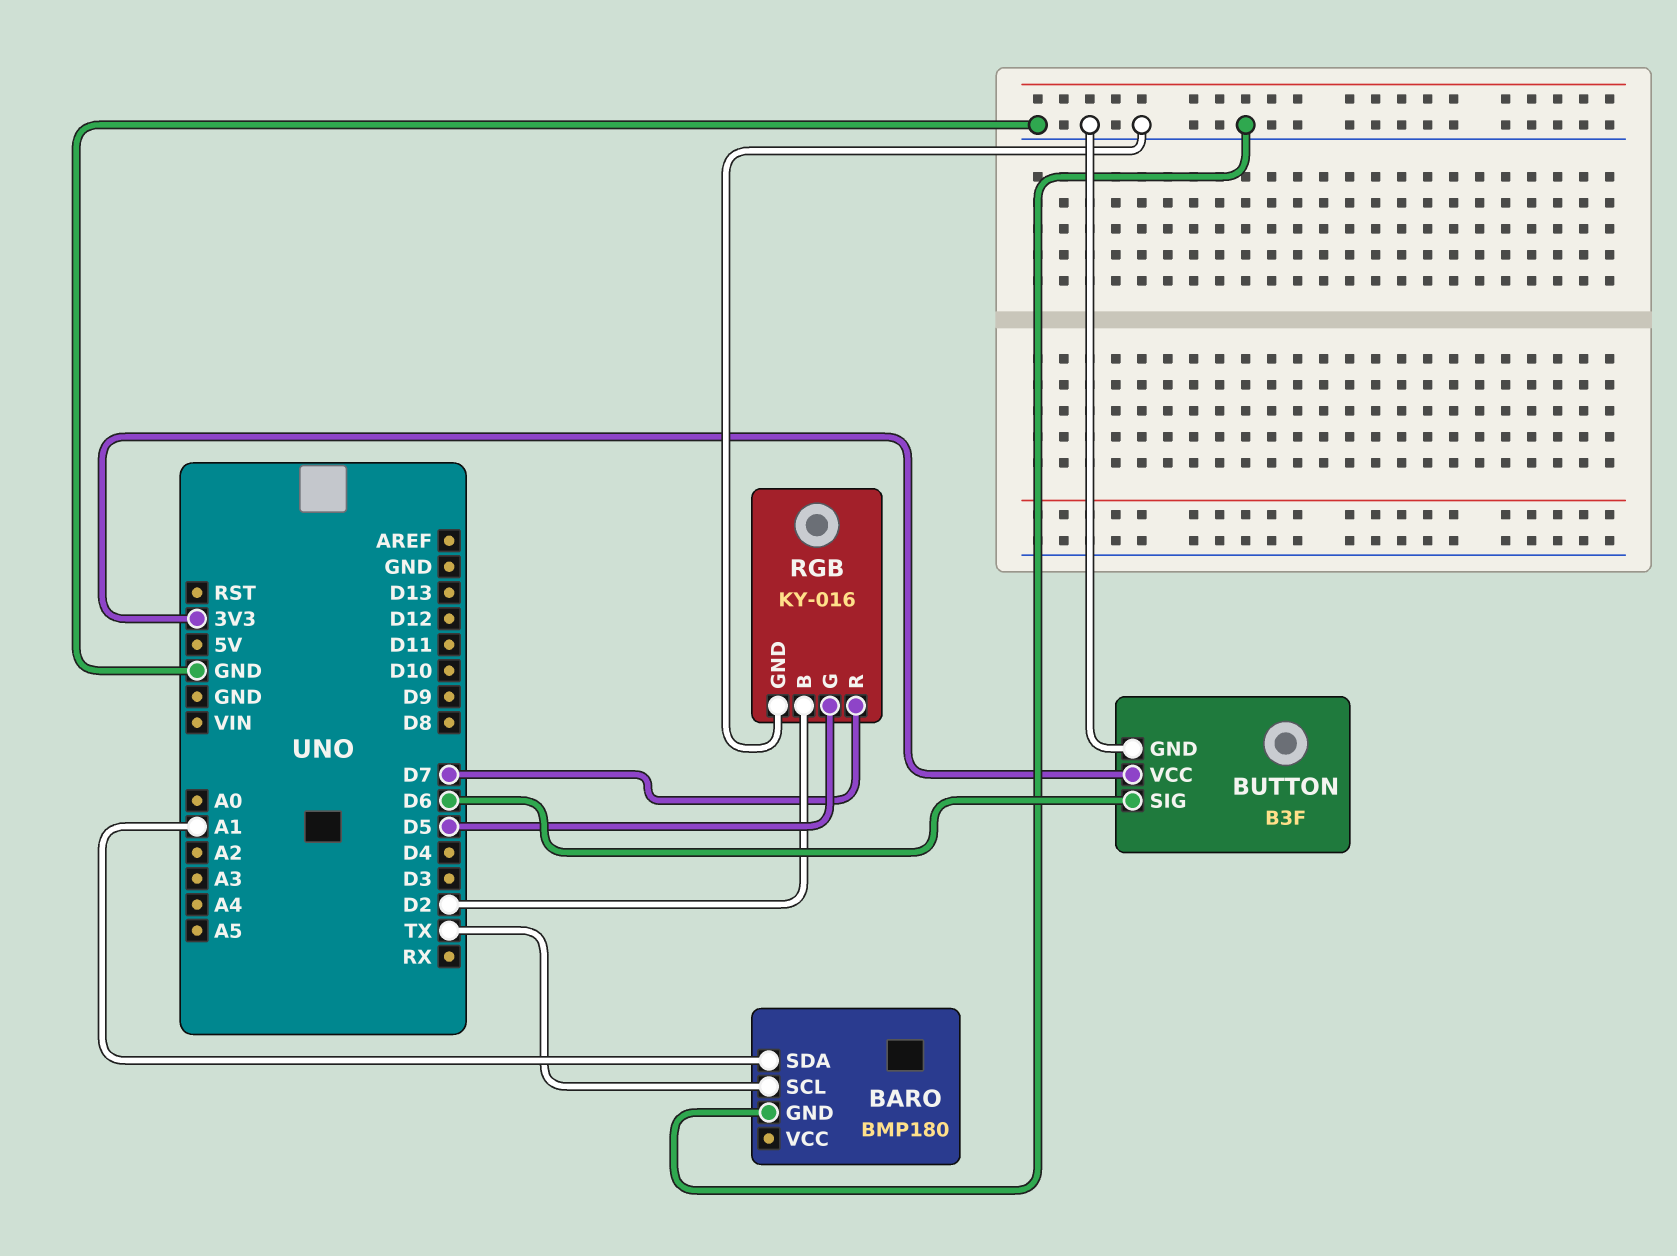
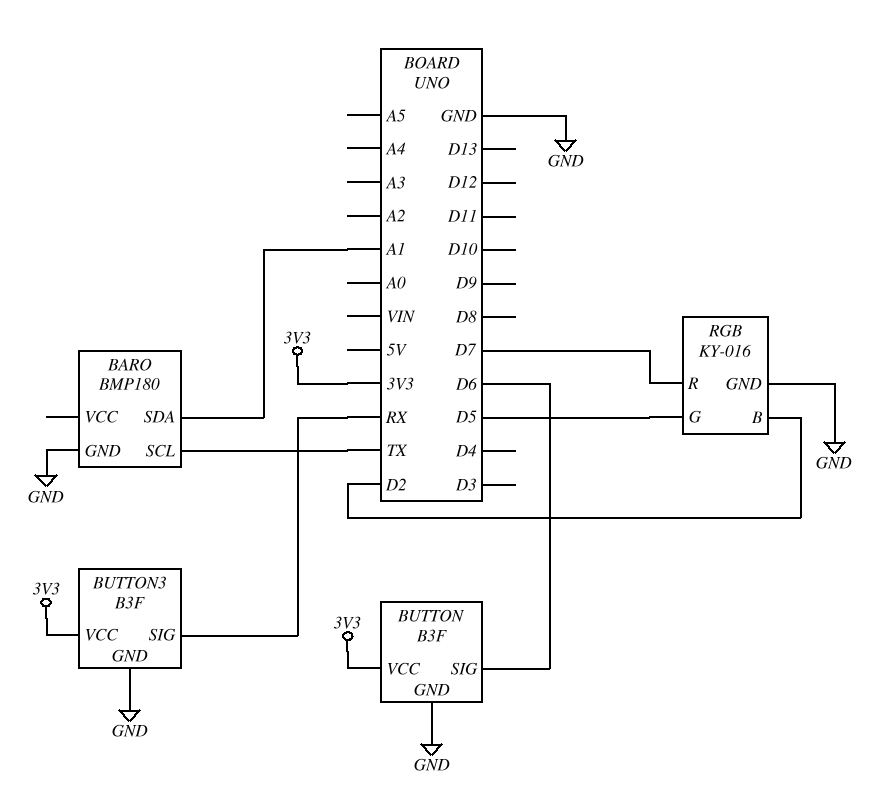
BUTTON3: none -> B3F
BUTTON3 pin GND: none -> GND
BUTTON3 pin SIG: none -> RX
BUTTON3 pin VCC: none -> 3V3

